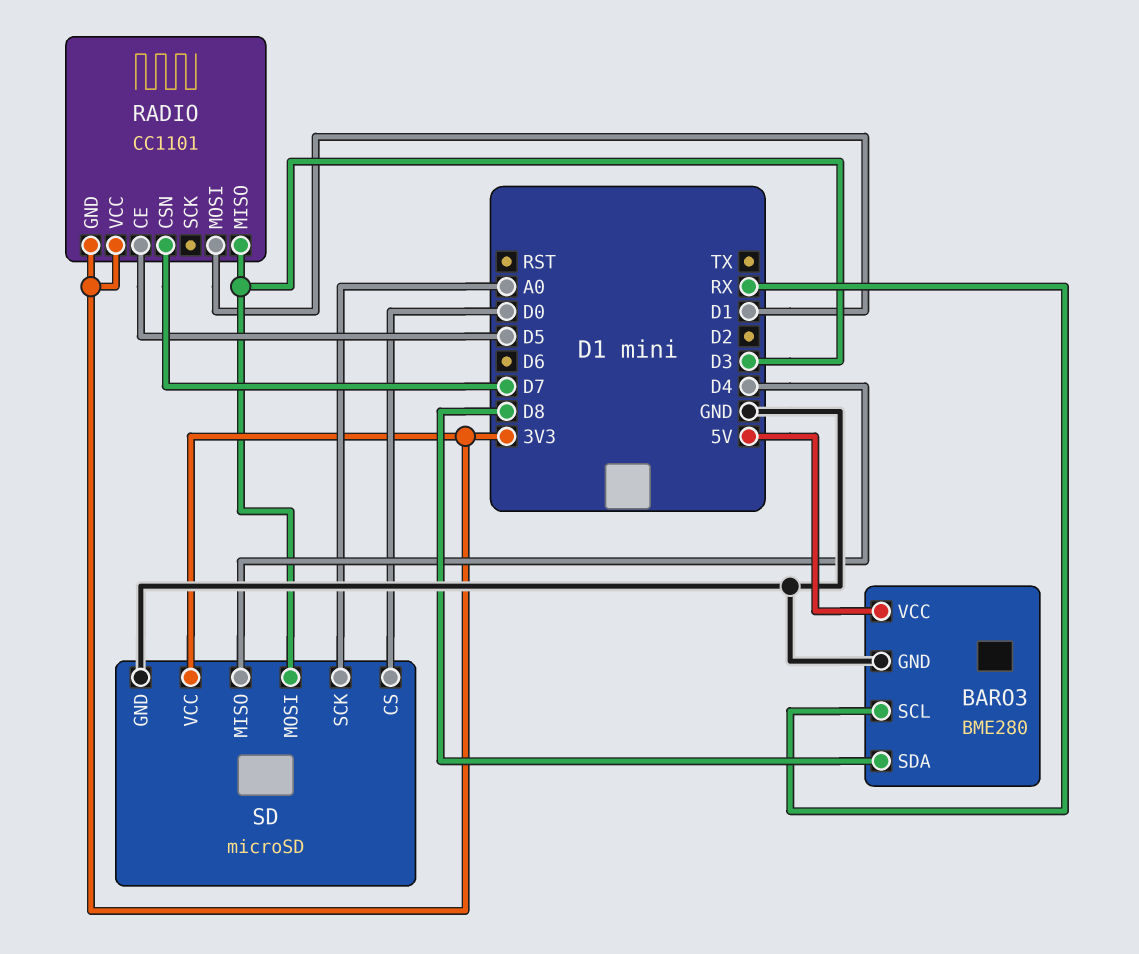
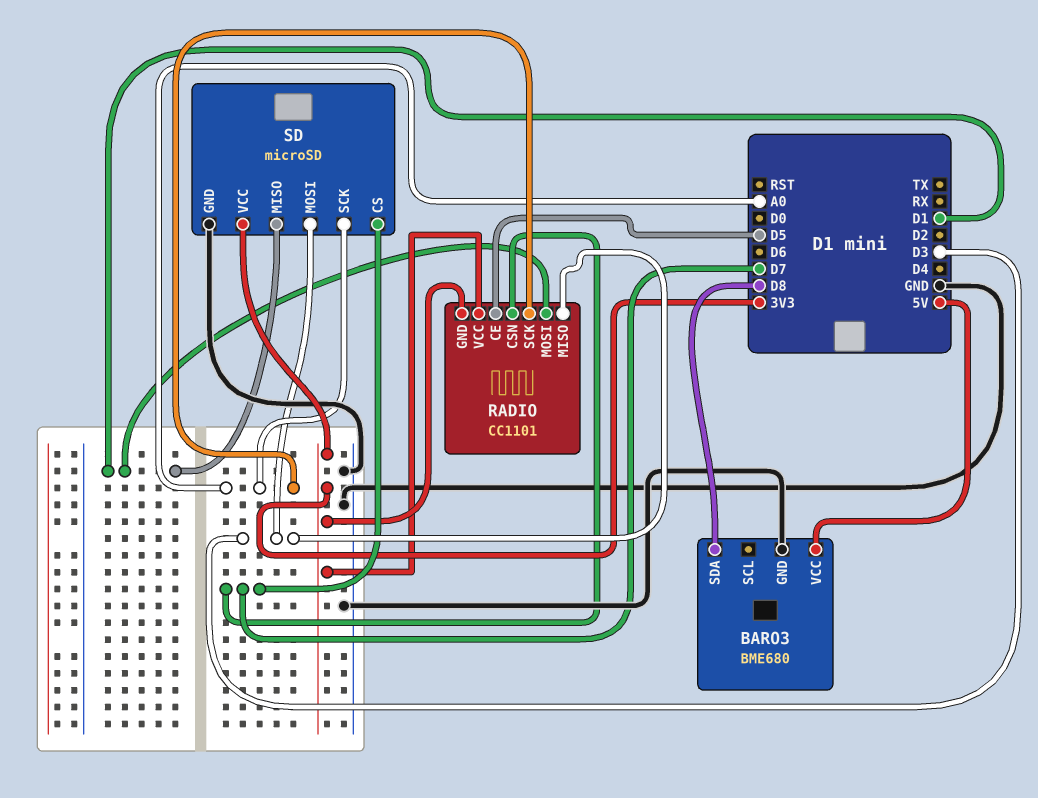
BARO3: BME280 -> BME680
BARO3 pin SCL: RX -> none
RADIO pin SCK: none -> A0
SD pin CS: D0 -> D7
SD pin MISO: D4 -> D1

